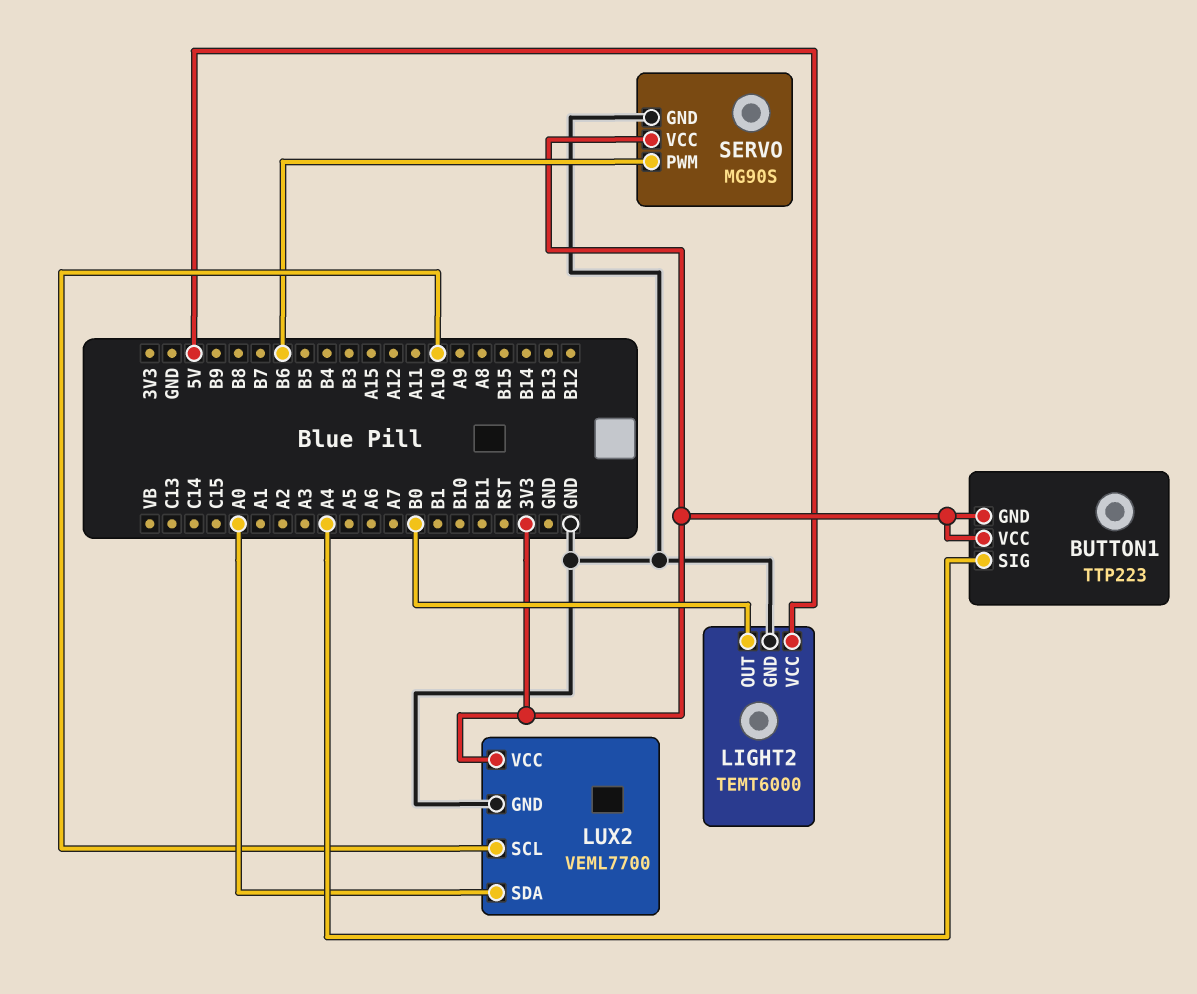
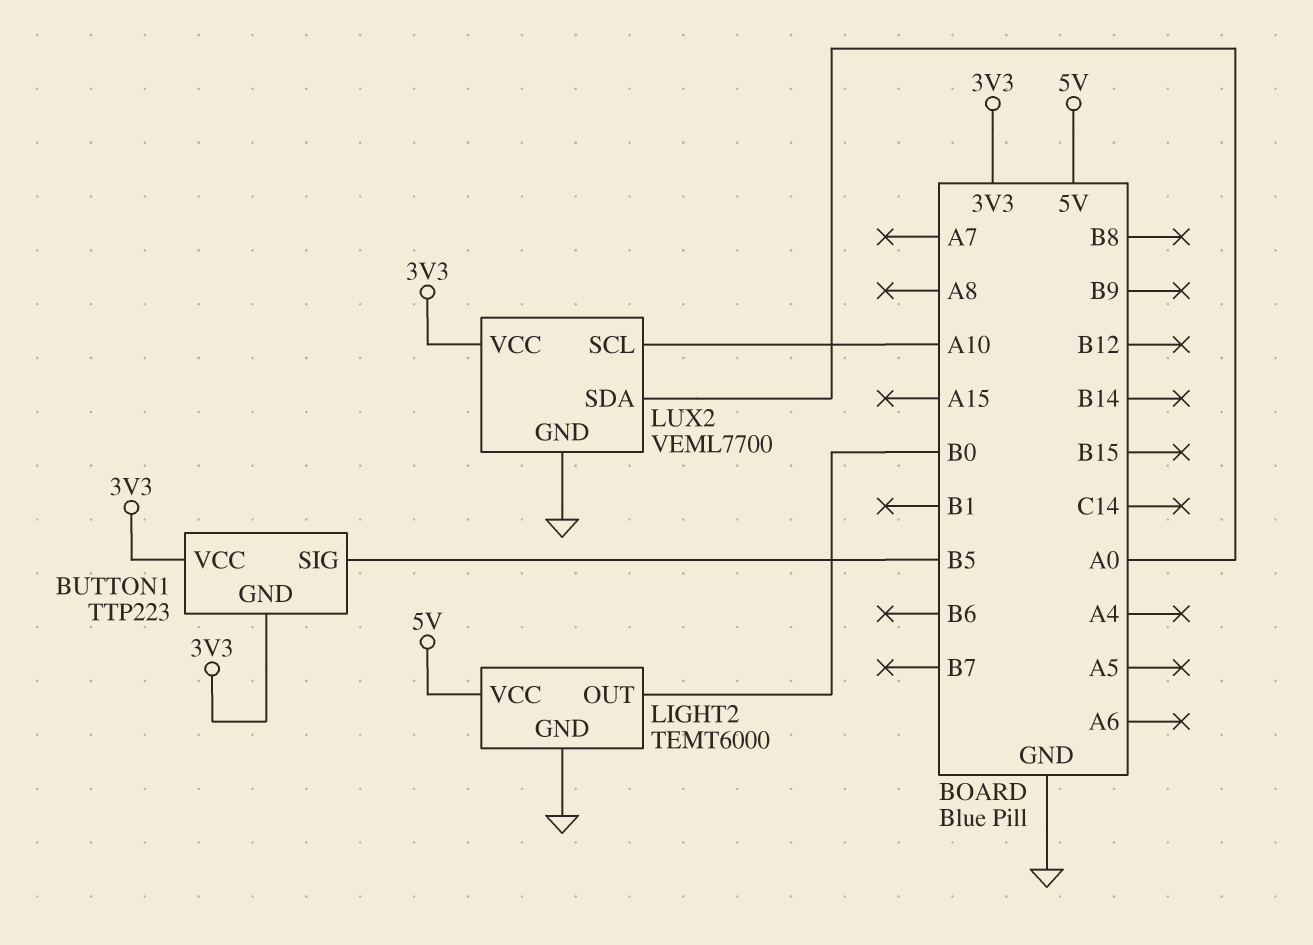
BUTTON1 pin SIG: A4 -> B5
SERVO: MG90S -> none
SERVO pin GND: GND -> none
SERVO pin PWM: B6 -> none
SERVO pin VCC: 3V3 -> none

